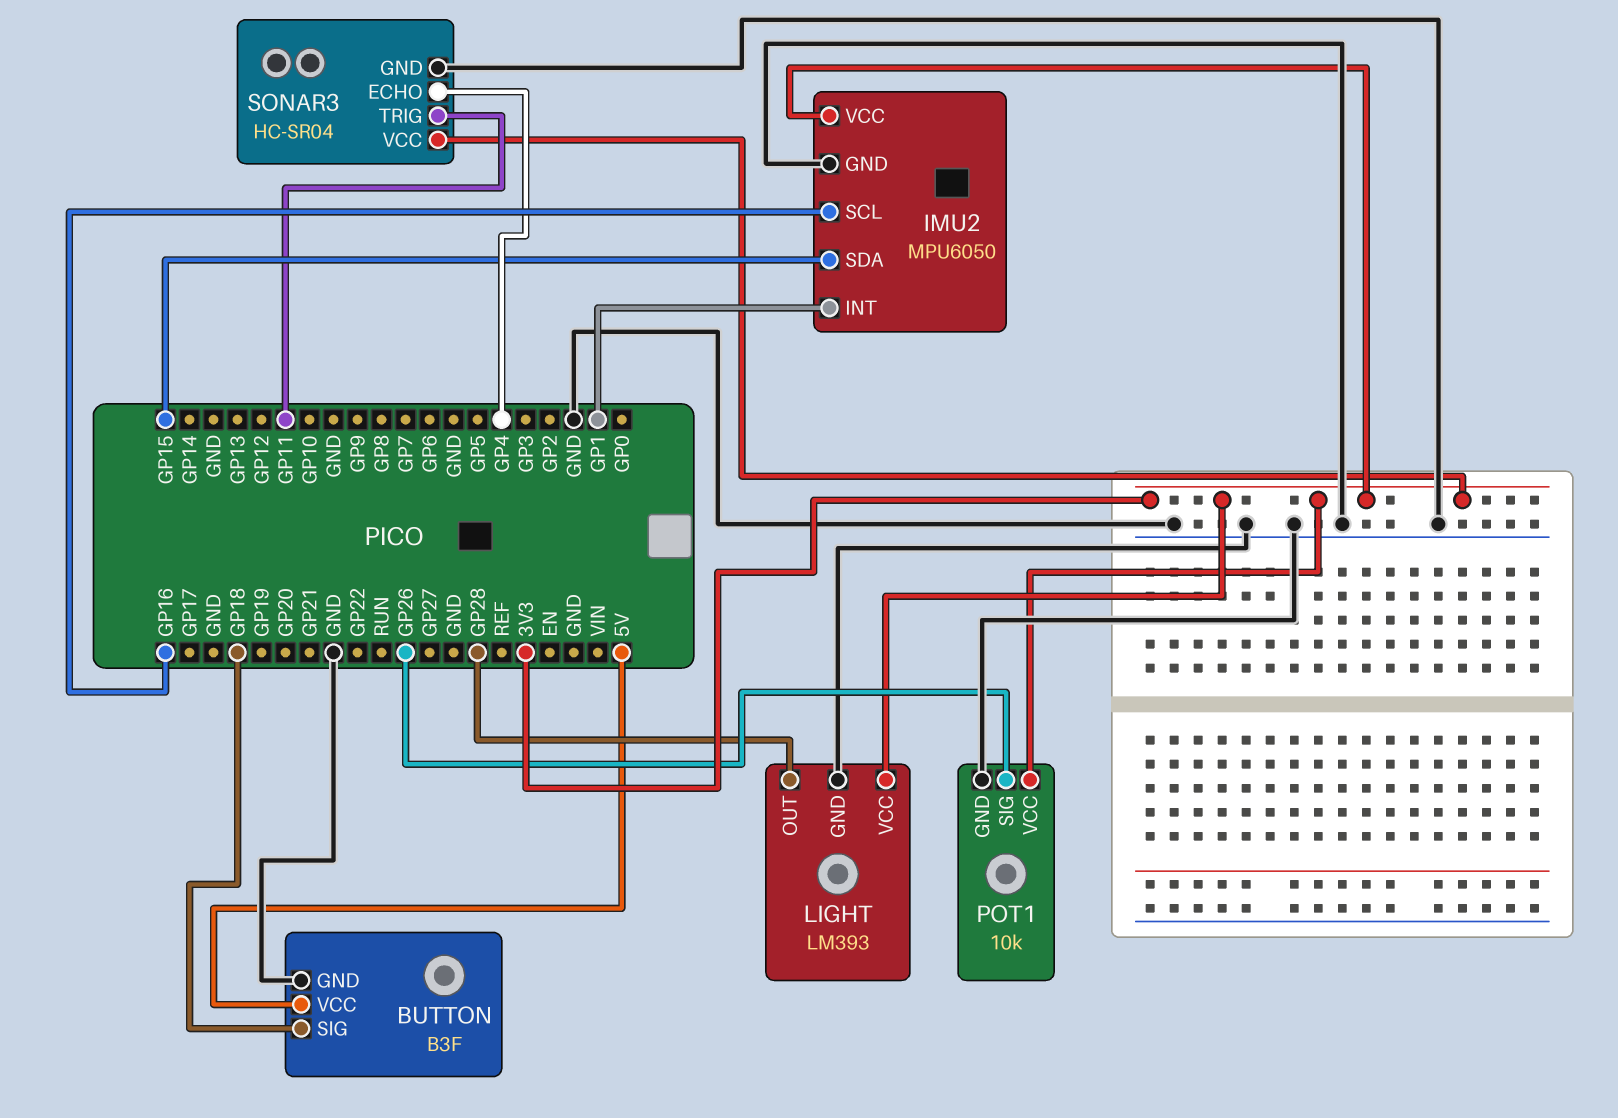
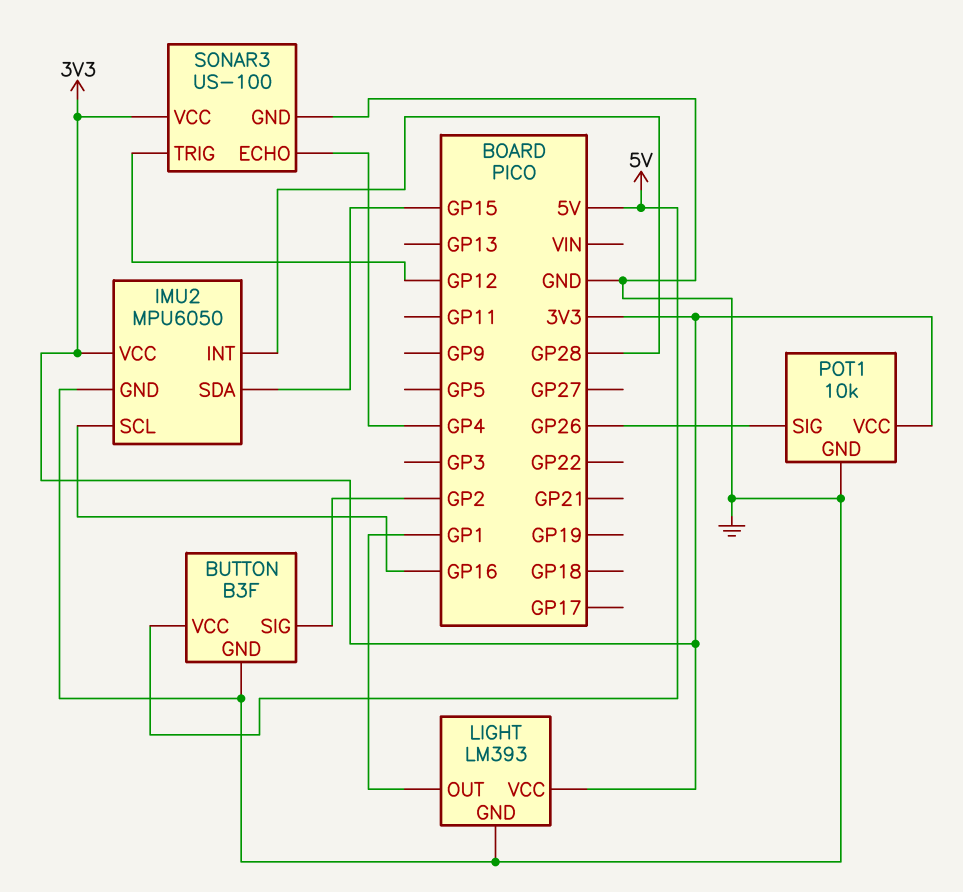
BUTTON pin SIG: GP18 -> GP2
IMU2 pin INT: GP1 -> GP28
LIGHT pin OUT: GP28 -> GP1
SONAR3: HC-SR04 -> US-100
SONAR3 pin TRIG: GP11 -> GP12

